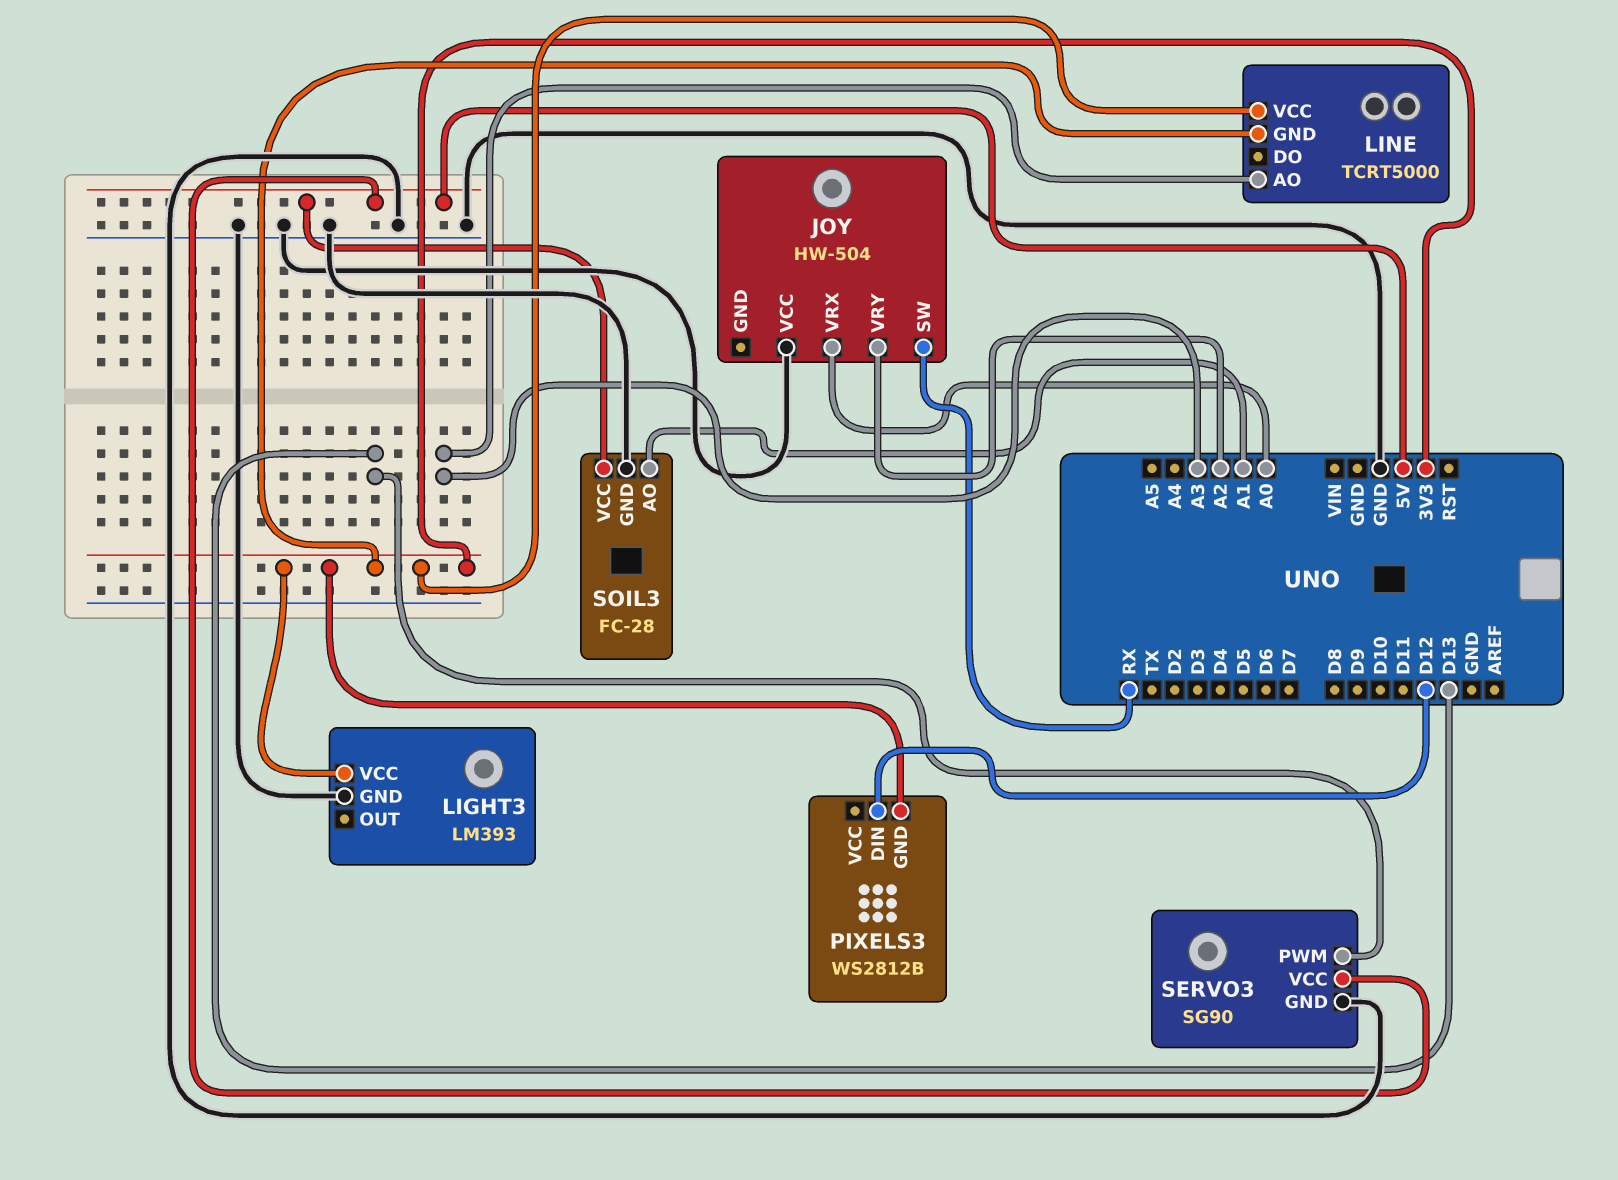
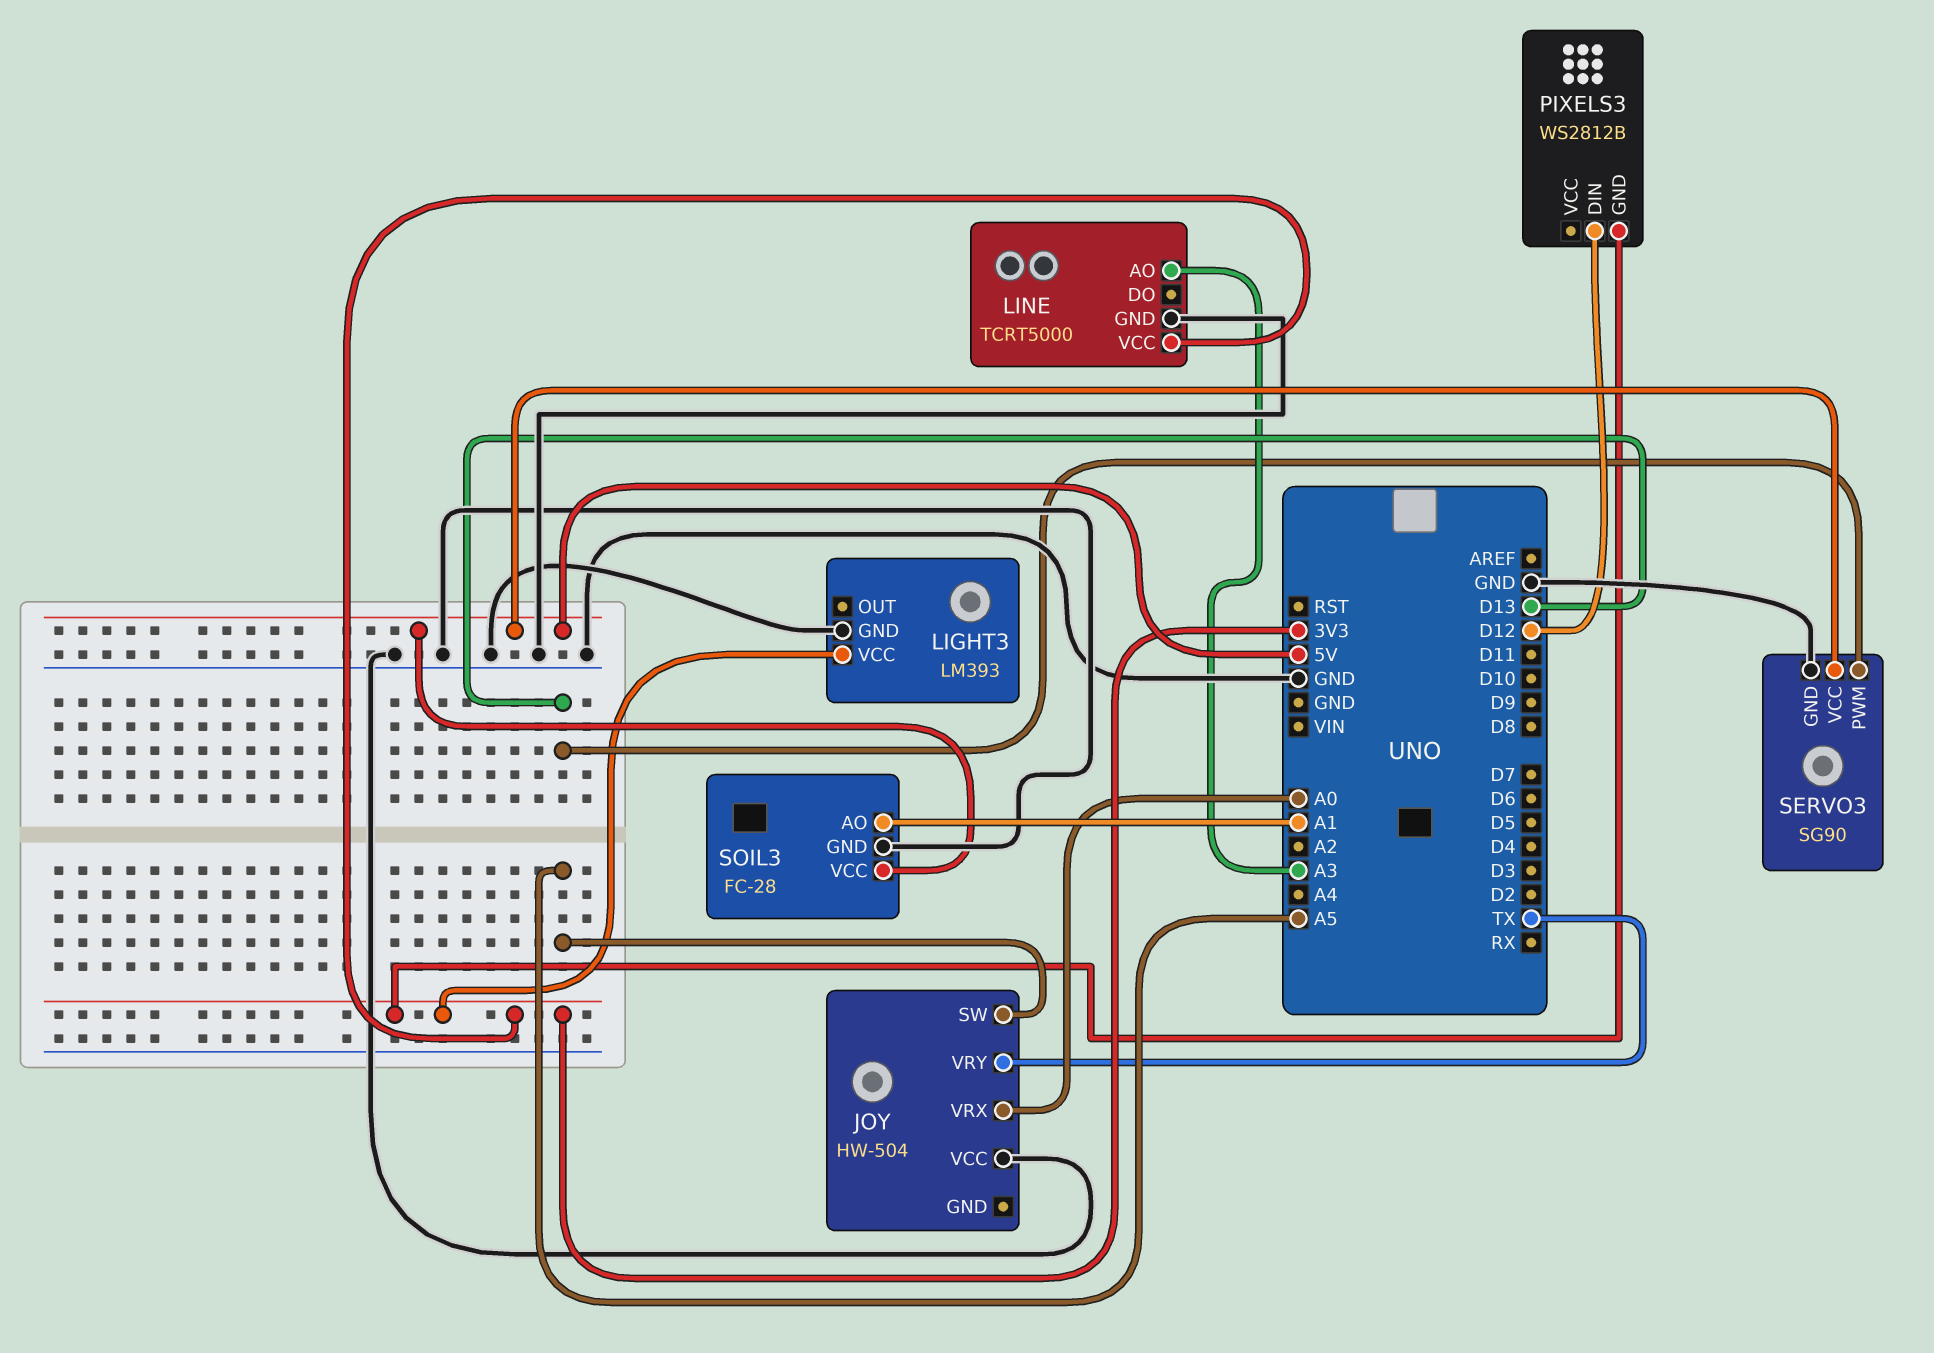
JOY pin SW: RX -> A5
JOY pin VRY: A2 -> TX
LINE pin GND: 3V3 -> GND

